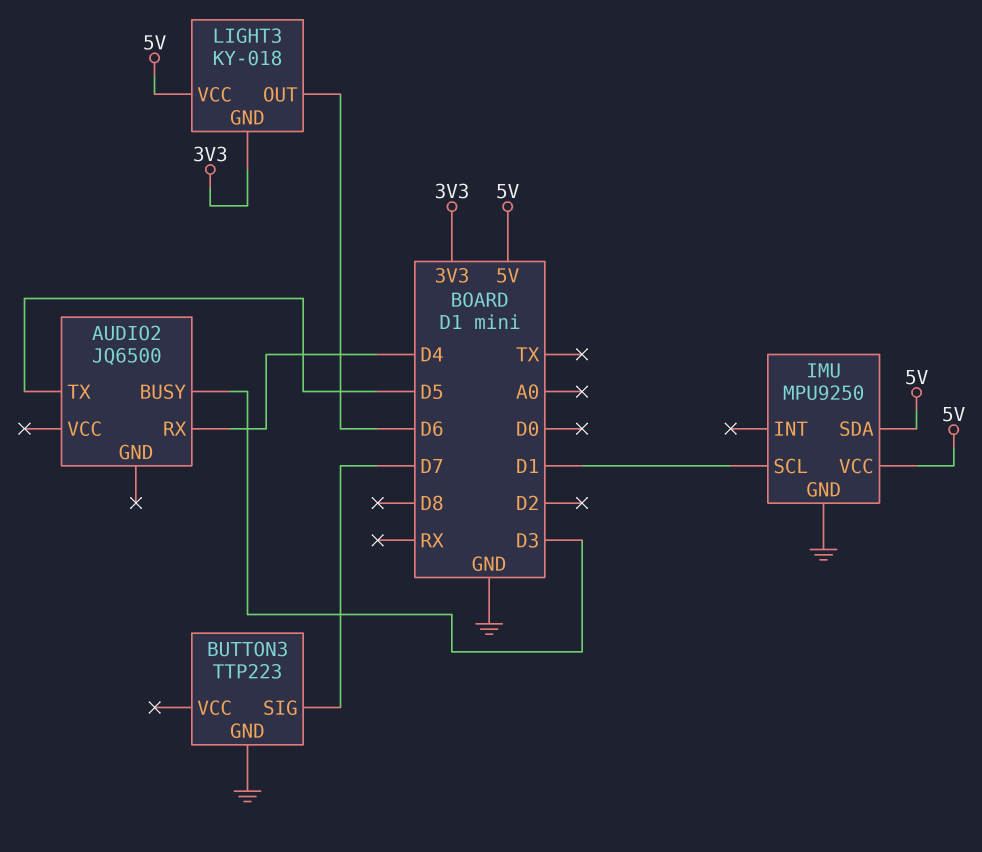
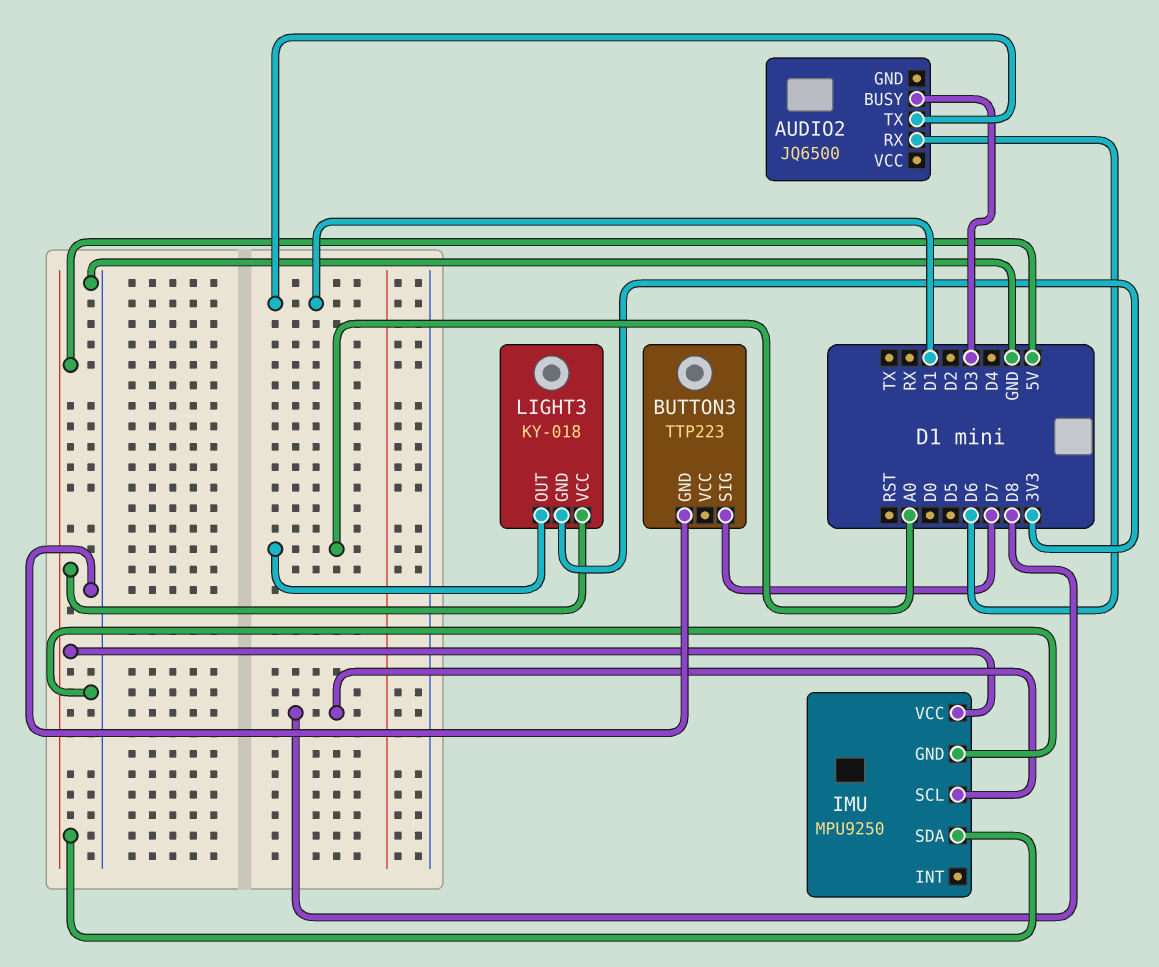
AUDIO2 pin RX: D4 -> D6
AUDIO2 pin TX: D5 -> D1
IMU pin SCL: D1 -> D8
LIGHT3 pin OUT: D6 -> A0

